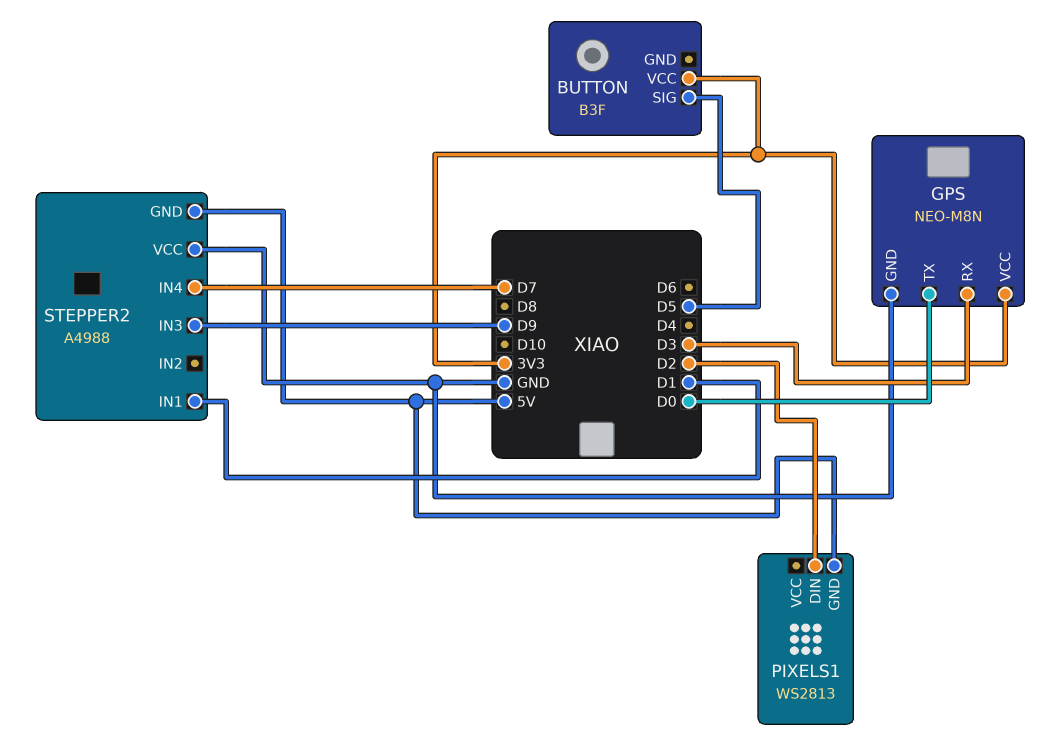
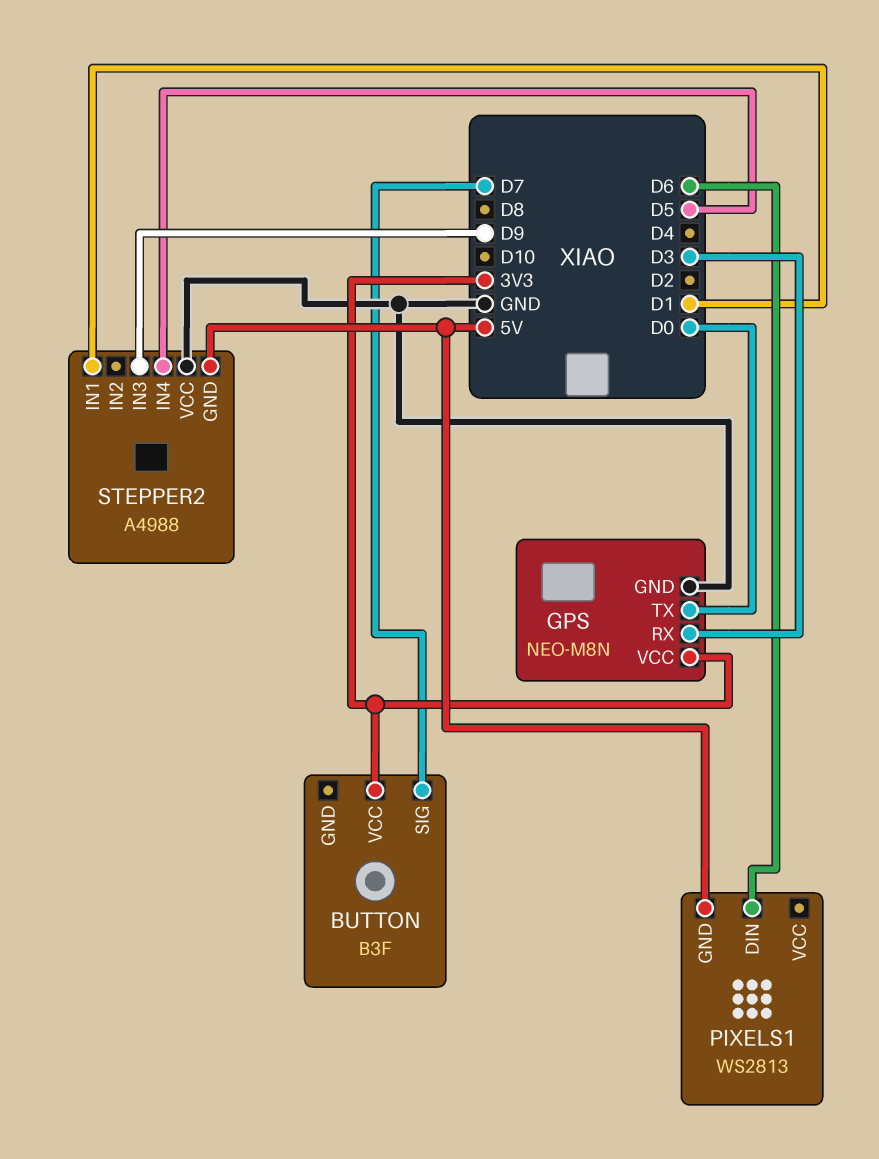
BUTTON pin SIG: D5 -> D7
PIXELS1 pin DIN: D2 -> D6
STEPPER2 pin IN4: D7 -> D5

